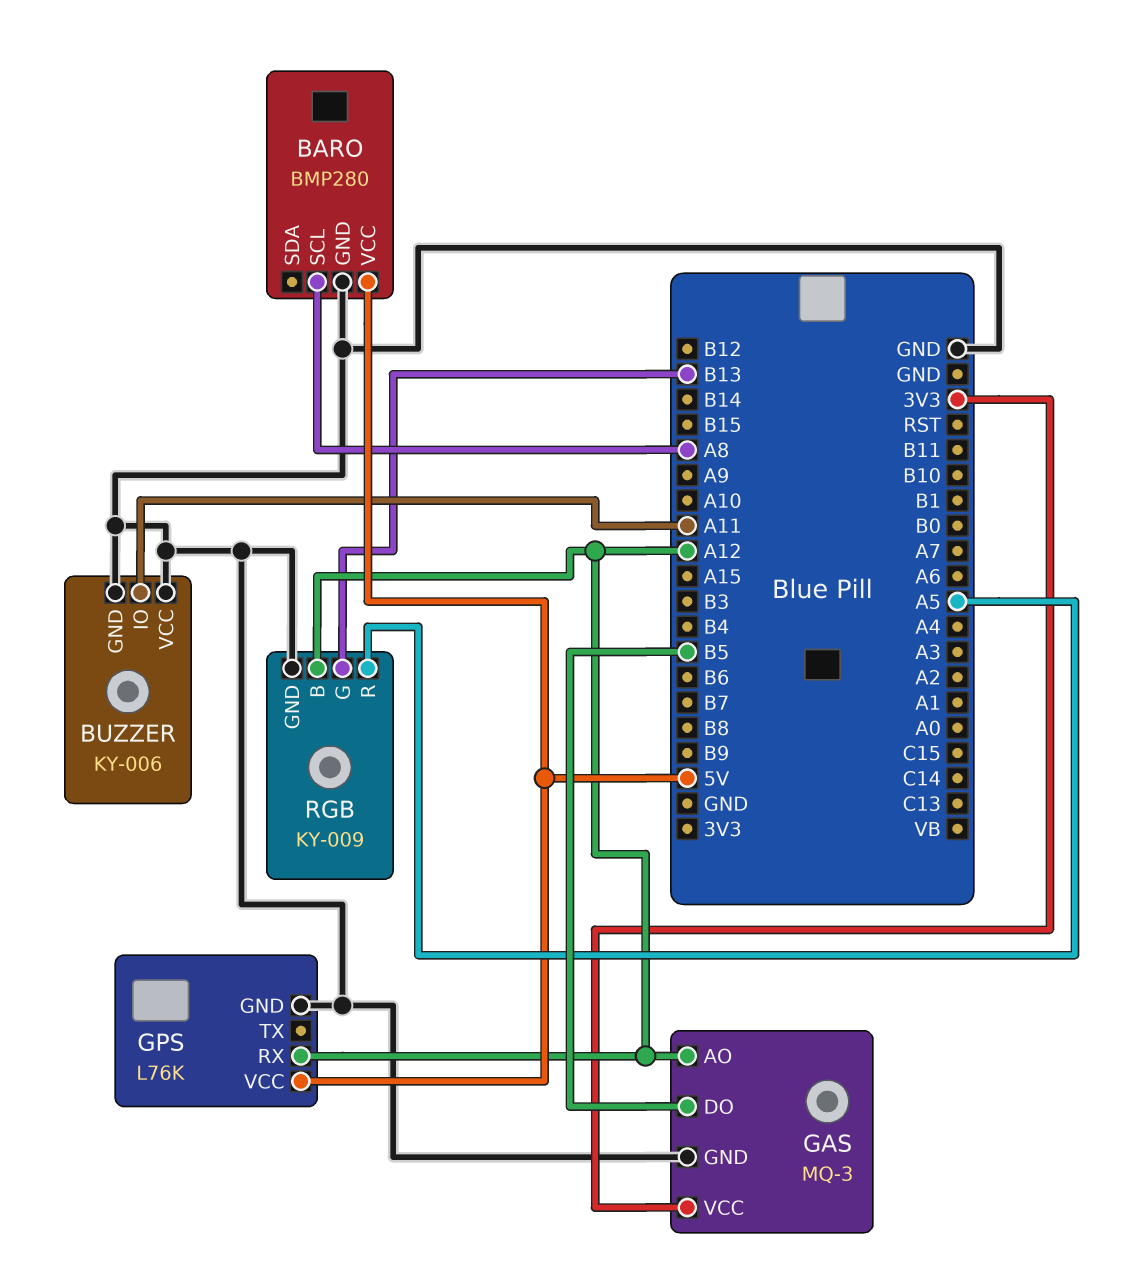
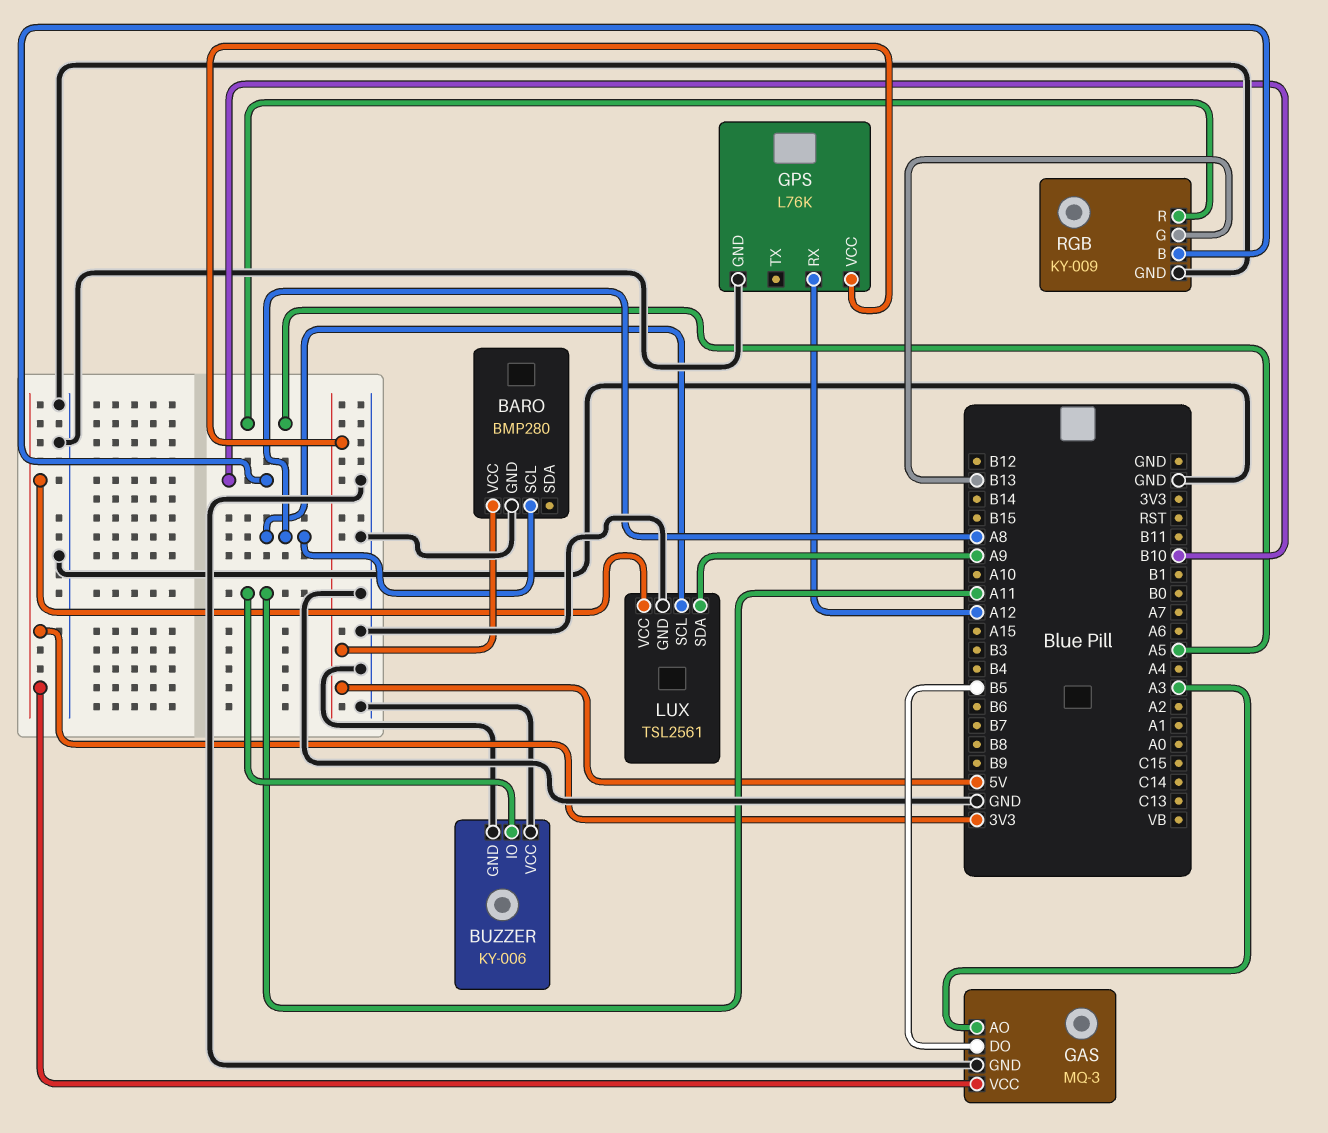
GAS pin AO: A12 -> A3
LUX: none -> TSL2561
LUX pin GND: none -> GND
LUX pin SCL: none -> A8
LUX pin SDA: none -> A9
LUX pin VCC: none -> 3V3
RGB pin B: A12 -> B10

